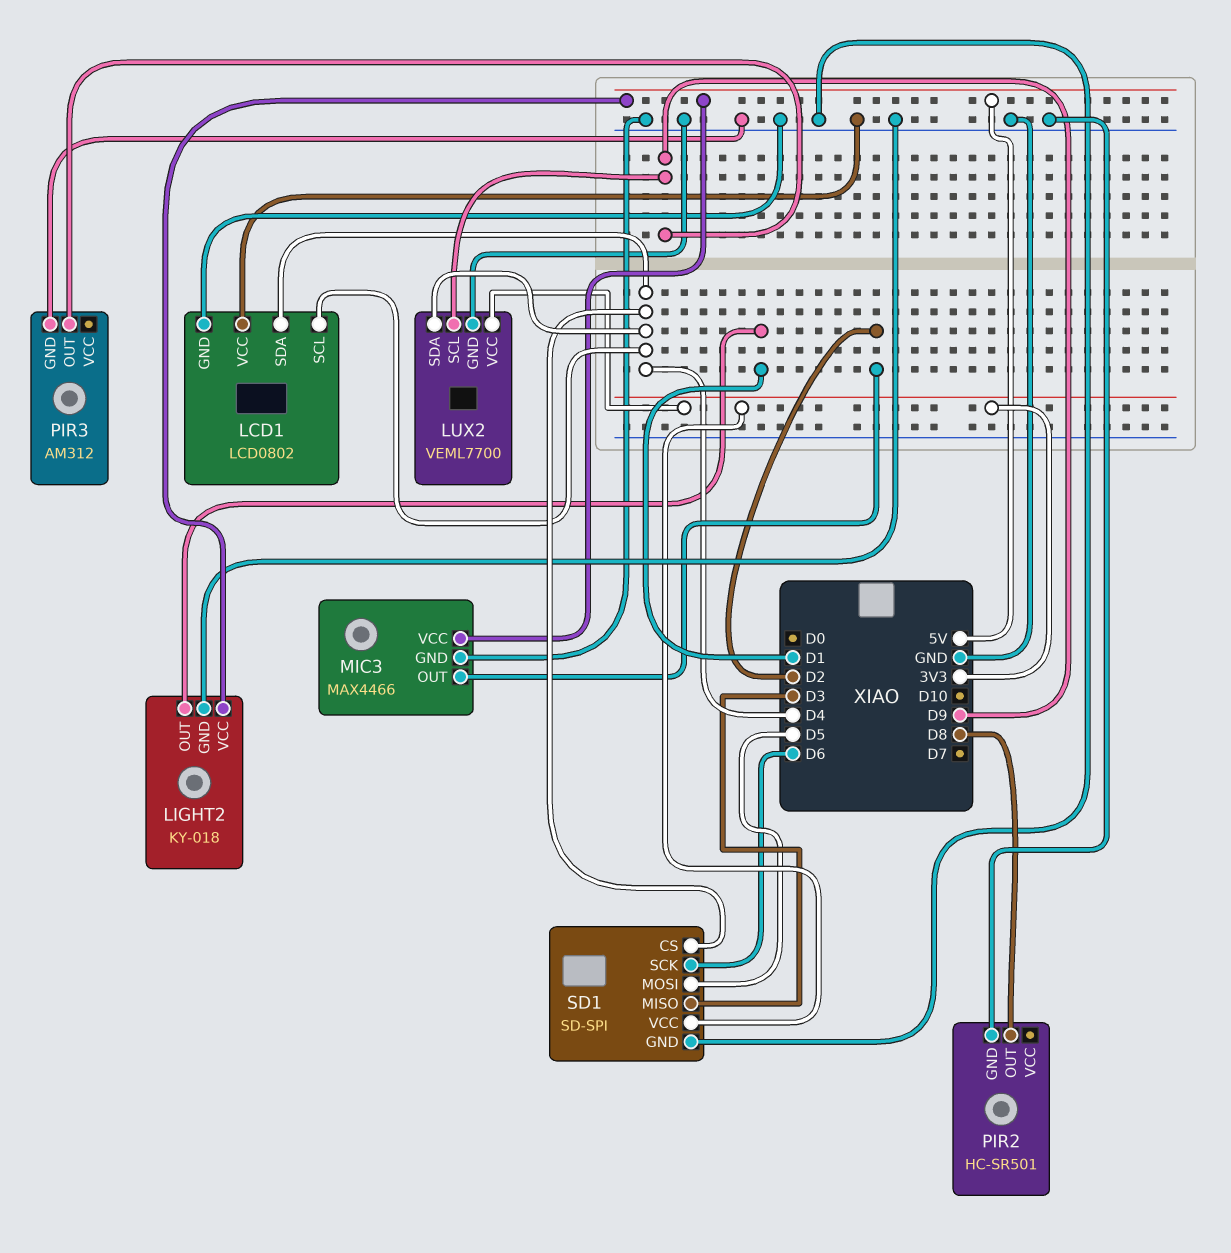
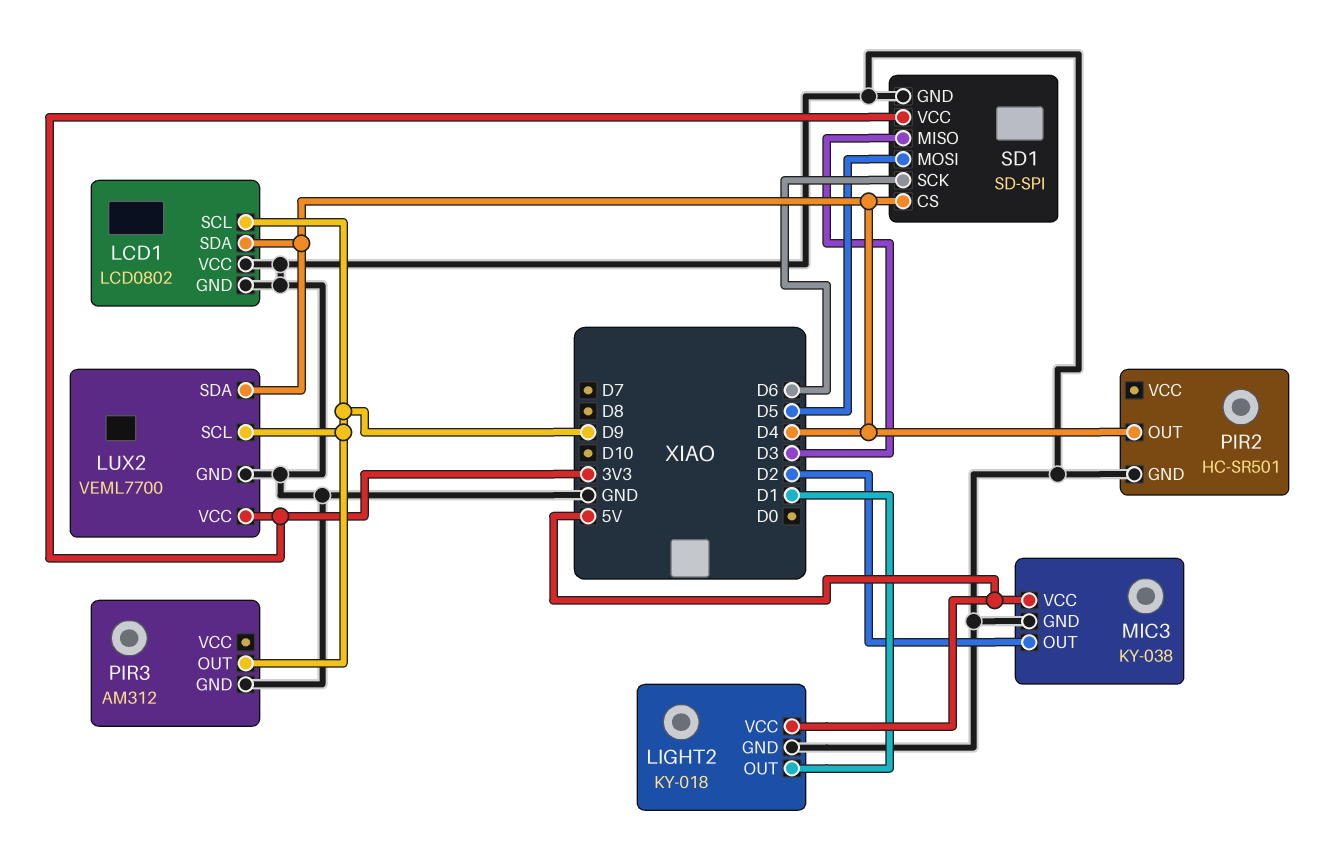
LCD1 pin SCL: D4 -> D9
MIC3: MAX4466 -> KY-038
PIR2 pin OUT: D8 -> D4

